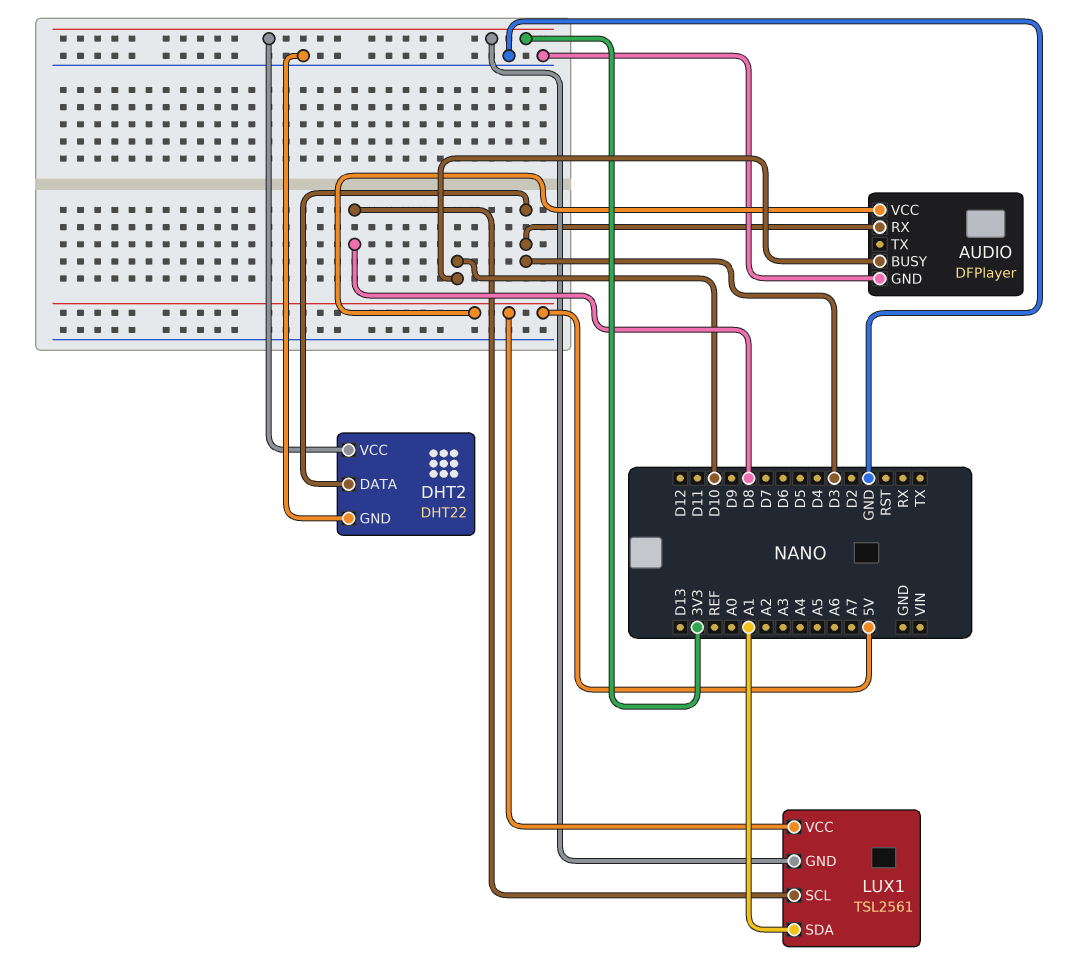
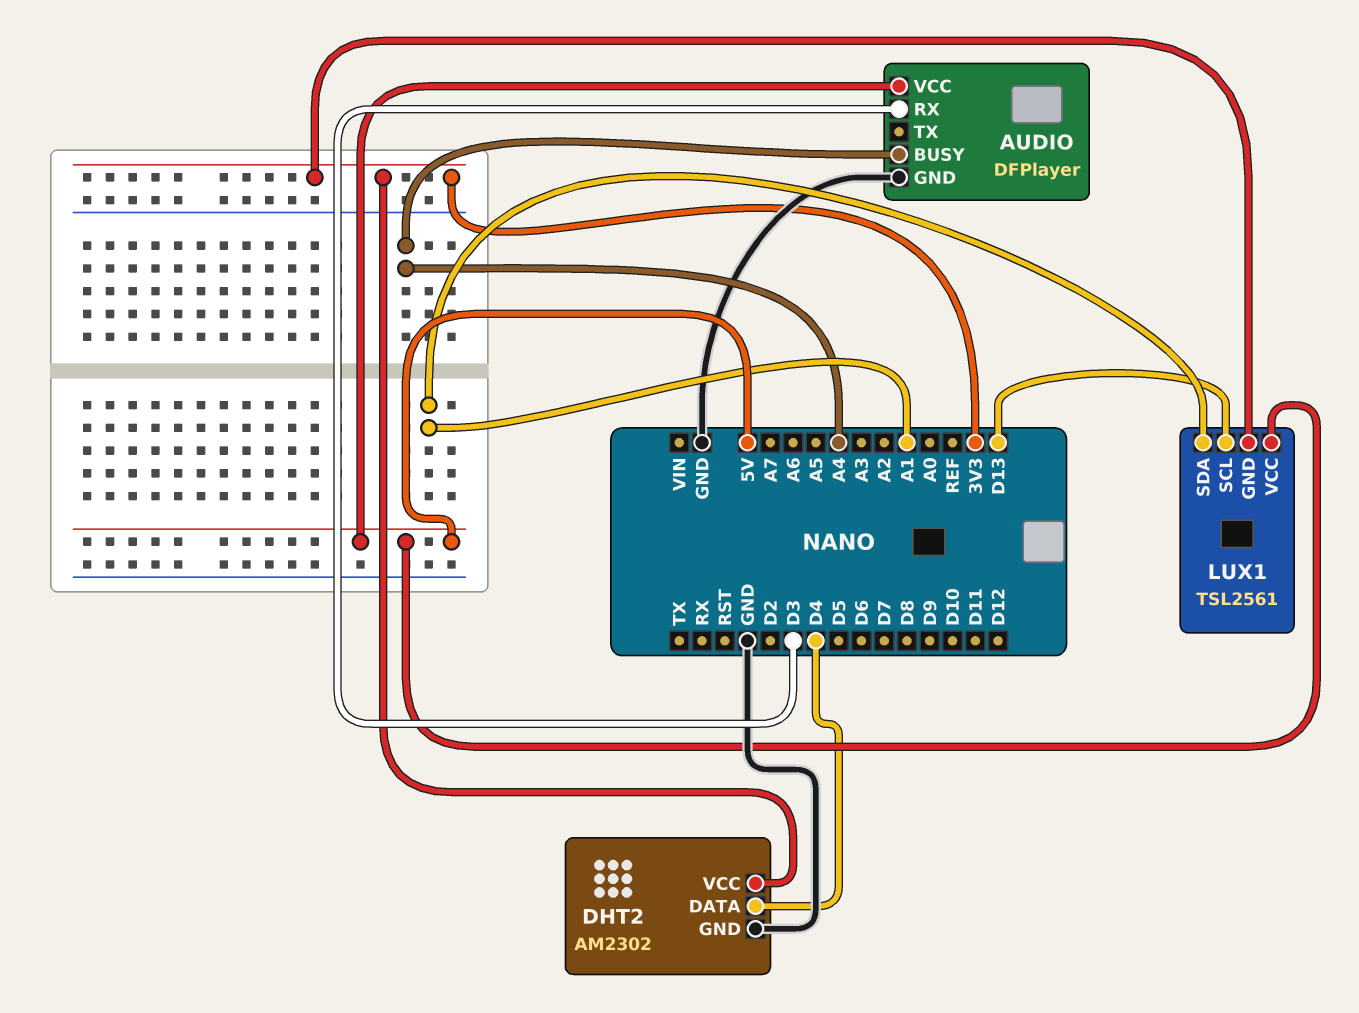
AUDIO pin BUSY: D10 -> A4
DHT2: DHT22 -> AM2302
DHT2 pin DATA: D3 -> D4
LUX1 pin SCL: D8 -> D13

